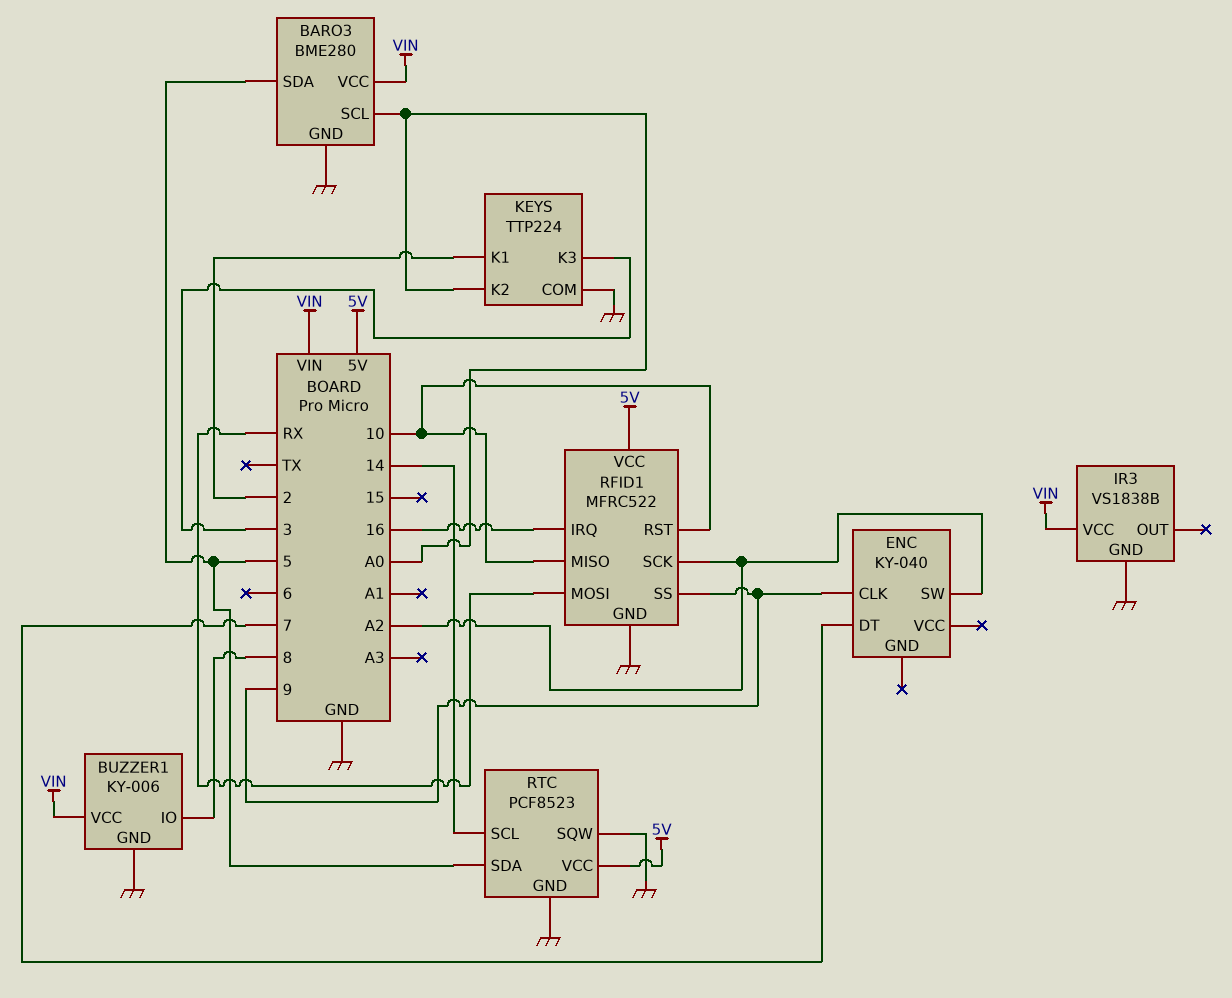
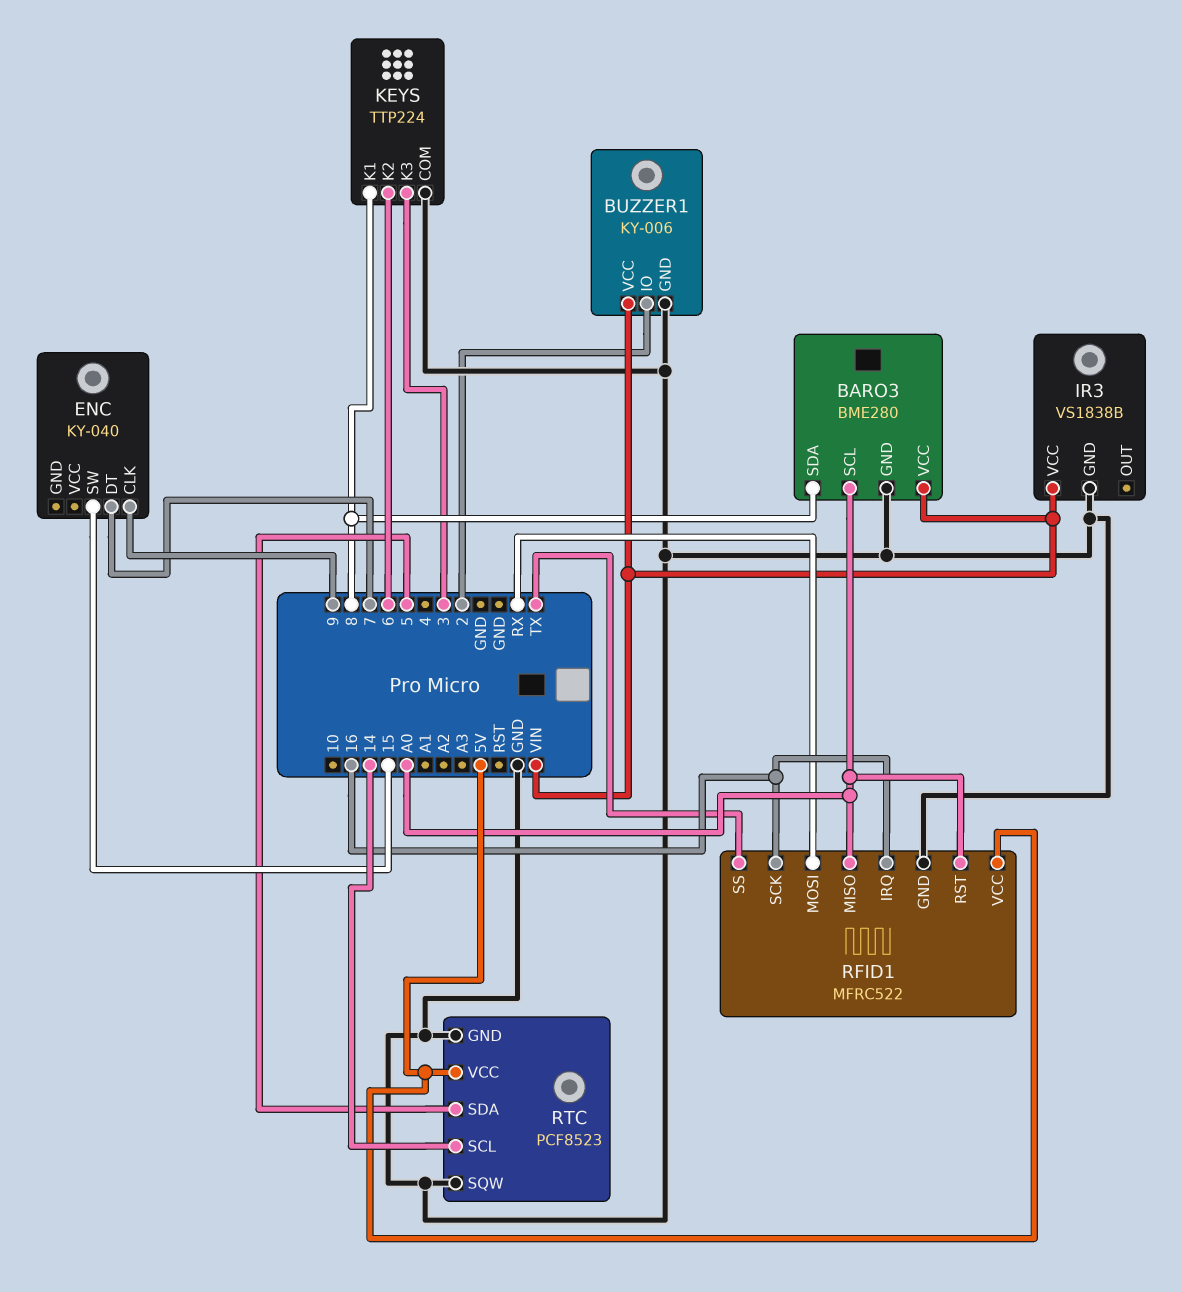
BARO3 pin SDA: 5 -> 8
BUZZER1 pin IO: 8 -> 2
ENC pin SW: A2 -> 15
KEYS pin K1: 2 -> 8
KEYS pin K2: A0 -> 6
RFID1 pin MISO: 10 -> A0
RFID1 pin RST: 10 -> A0
RFID1 pin SCK: A2 -> 16
RFID1 pin SS: 9 -> TX

